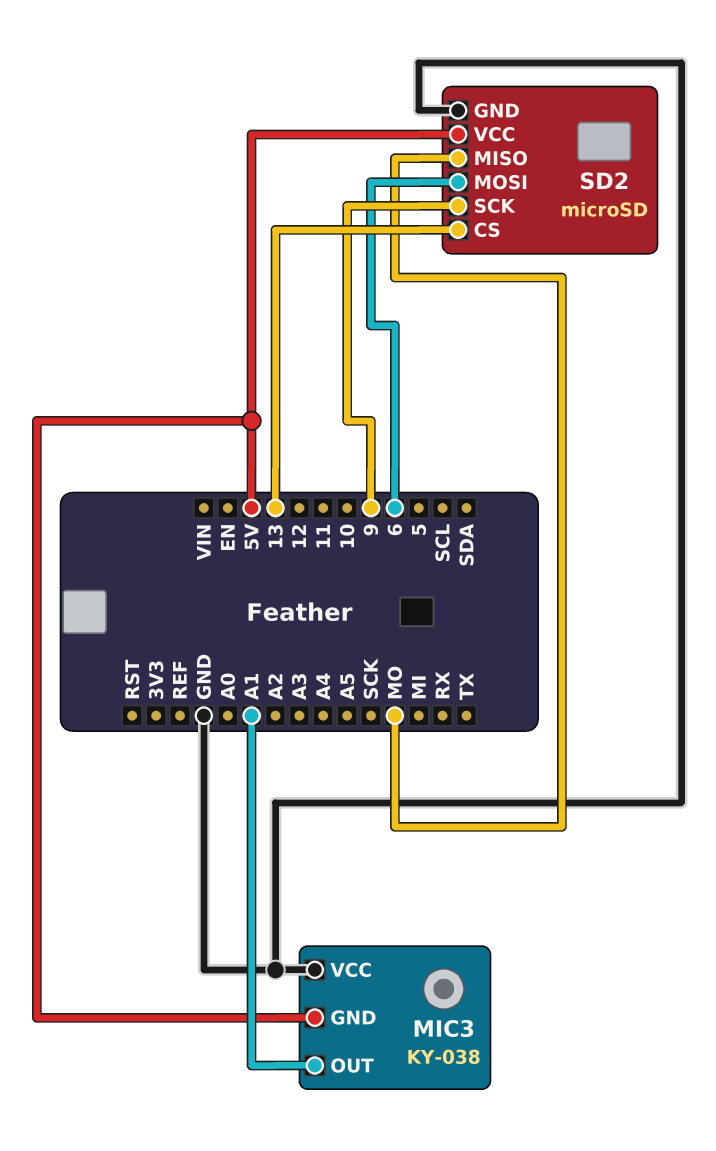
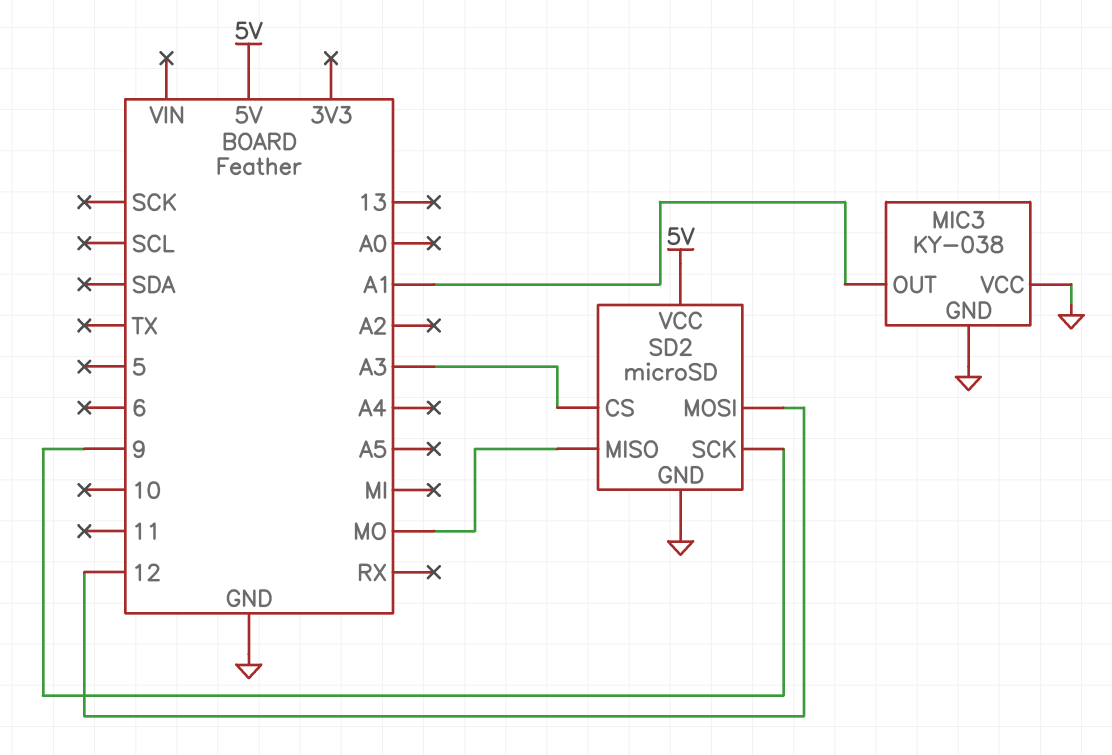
MIC3 pin GND: 5V -> GND
SD2 pin CS: 13 -> A3
SD2 pin MOSI: 6 -> 12

